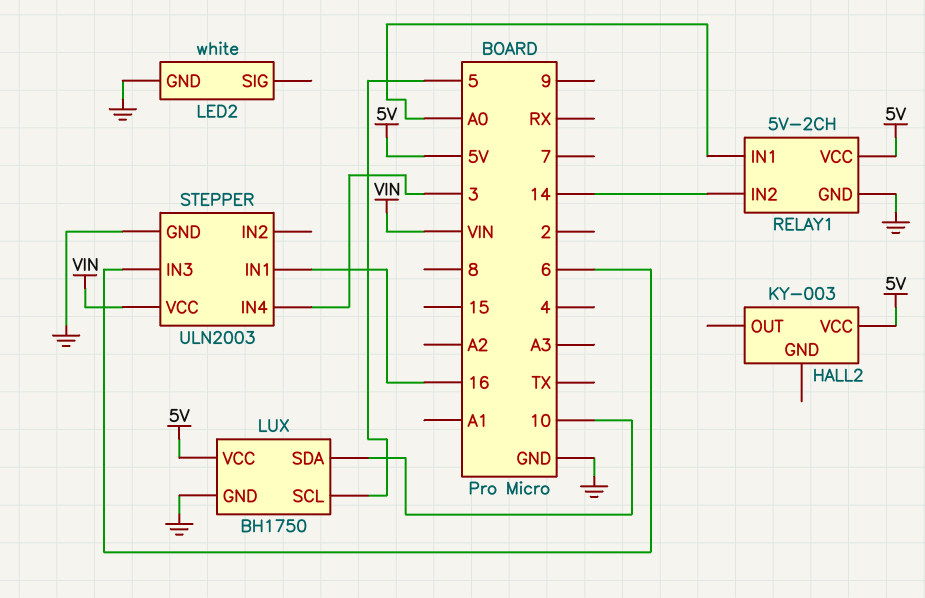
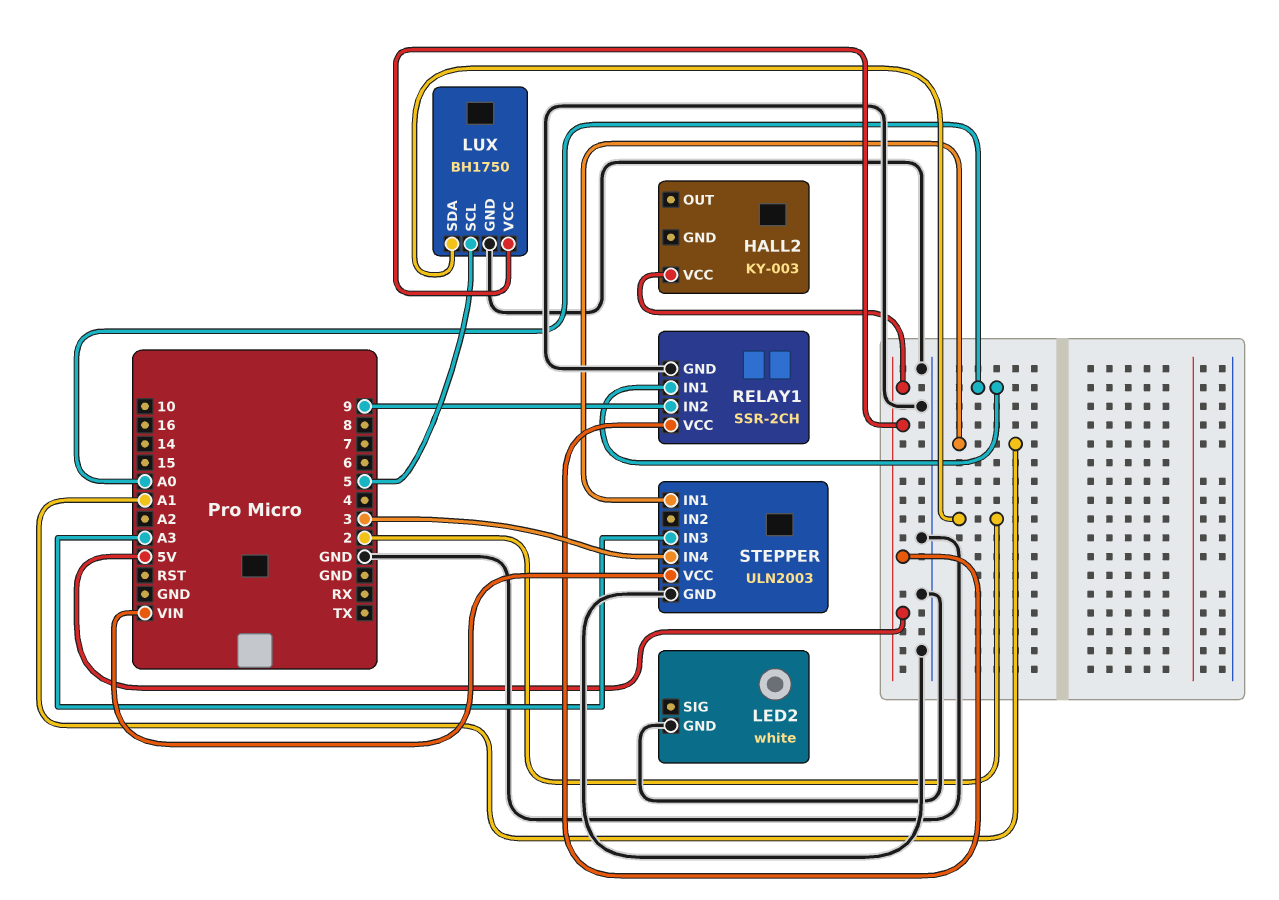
LUX pin SDA: 10 -> 2
RELAY1: 5V-2CH -> SSR-2CH
RELAY1 pin IN2: 14 -> 9
STEPPER pin IN1: 16 -> A1
STEPPER pin IN3: 6 -> A3

